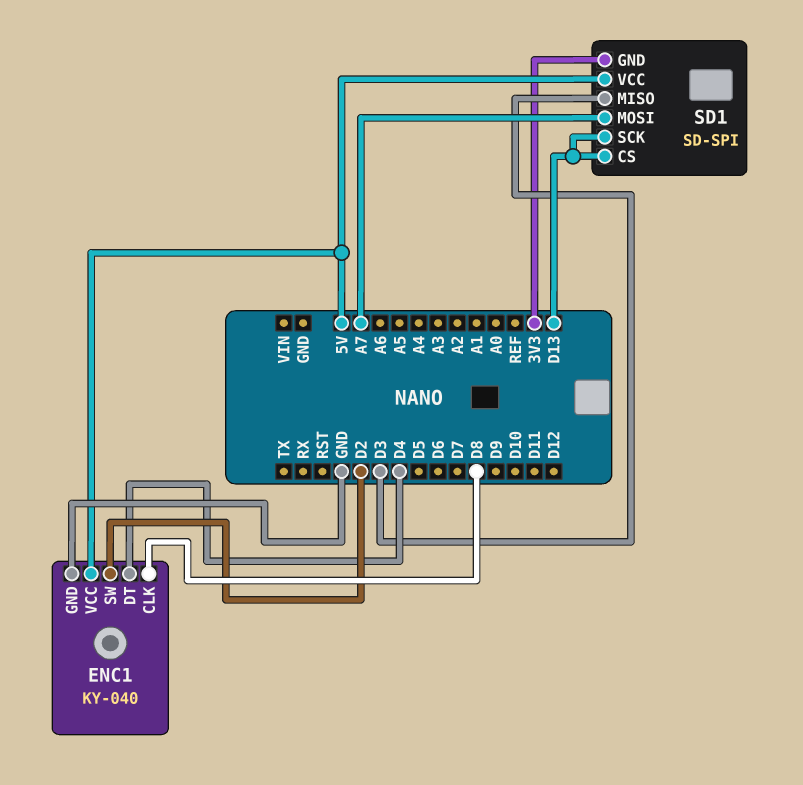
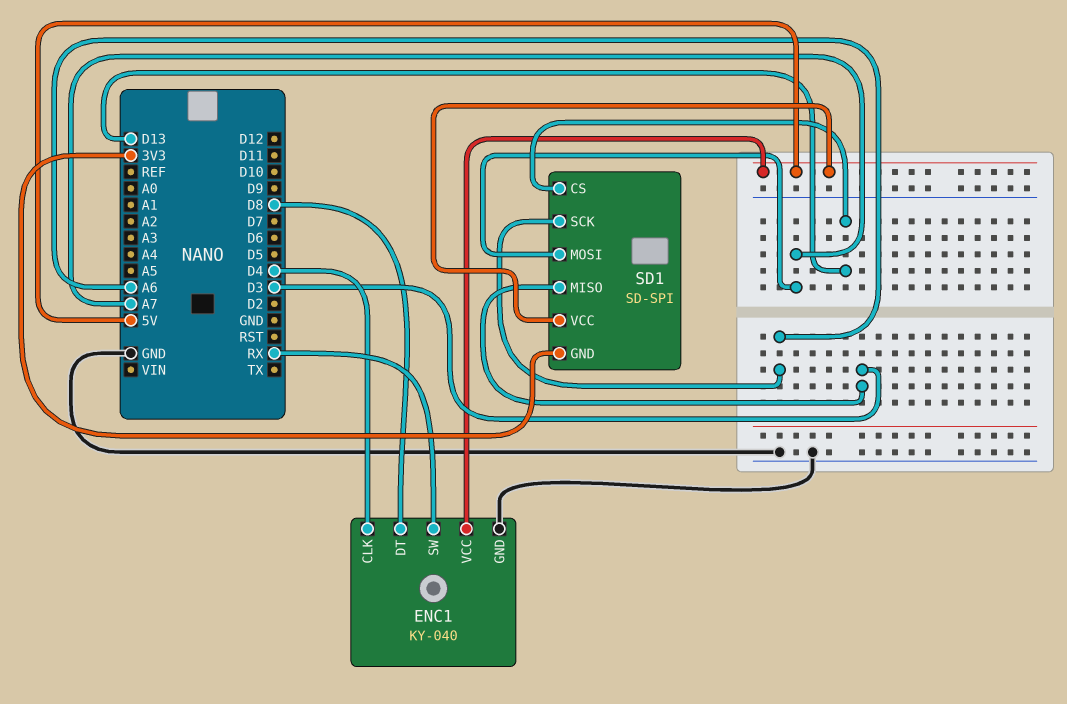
ENC1 pin CLK: D8 -> D4
ENC1 pin DT: D4 -> D8
ENC1 pin SW: D2 -> RX
SD1 pin SCK: D13 -> A6

